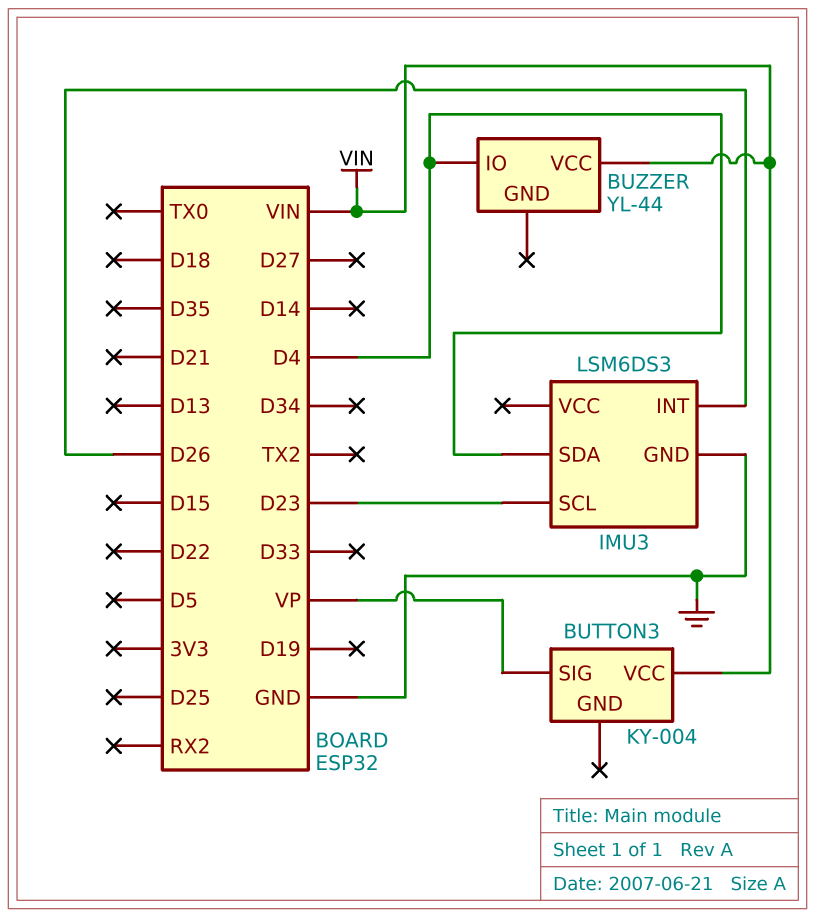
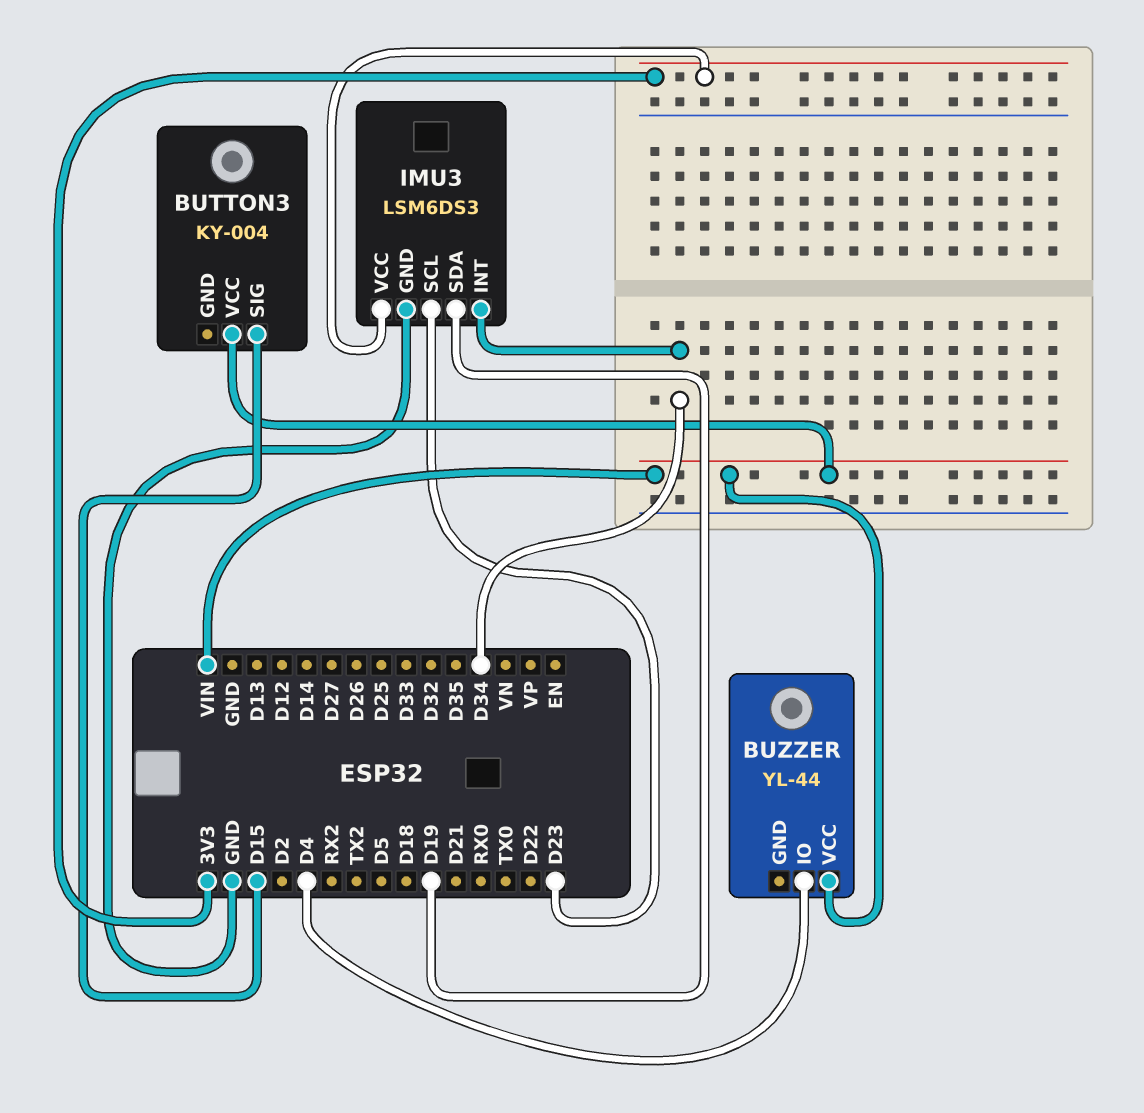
BUTTON3 pin SIG: VP -> D15
IMU3 pin INT: D26 -> D34
IMU3 pin SDA: D4 -> D19
IMU3 pin VCC: none -> 3V3

